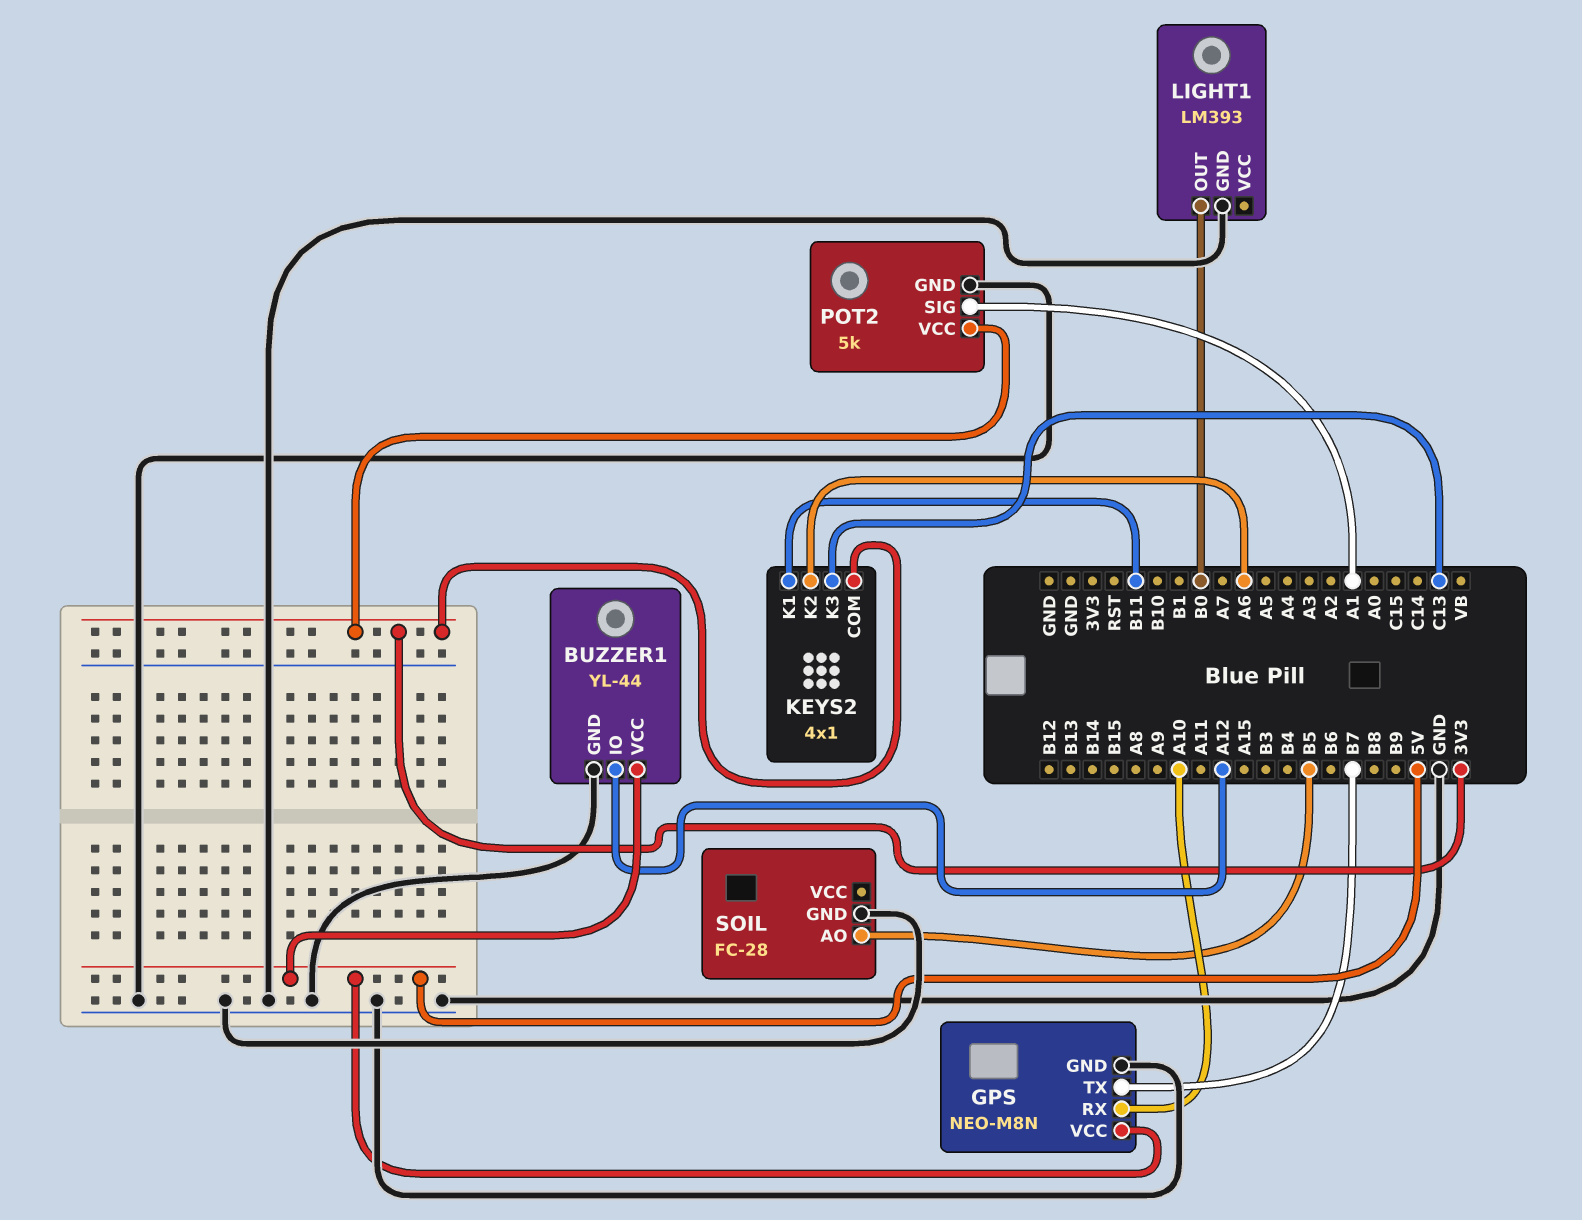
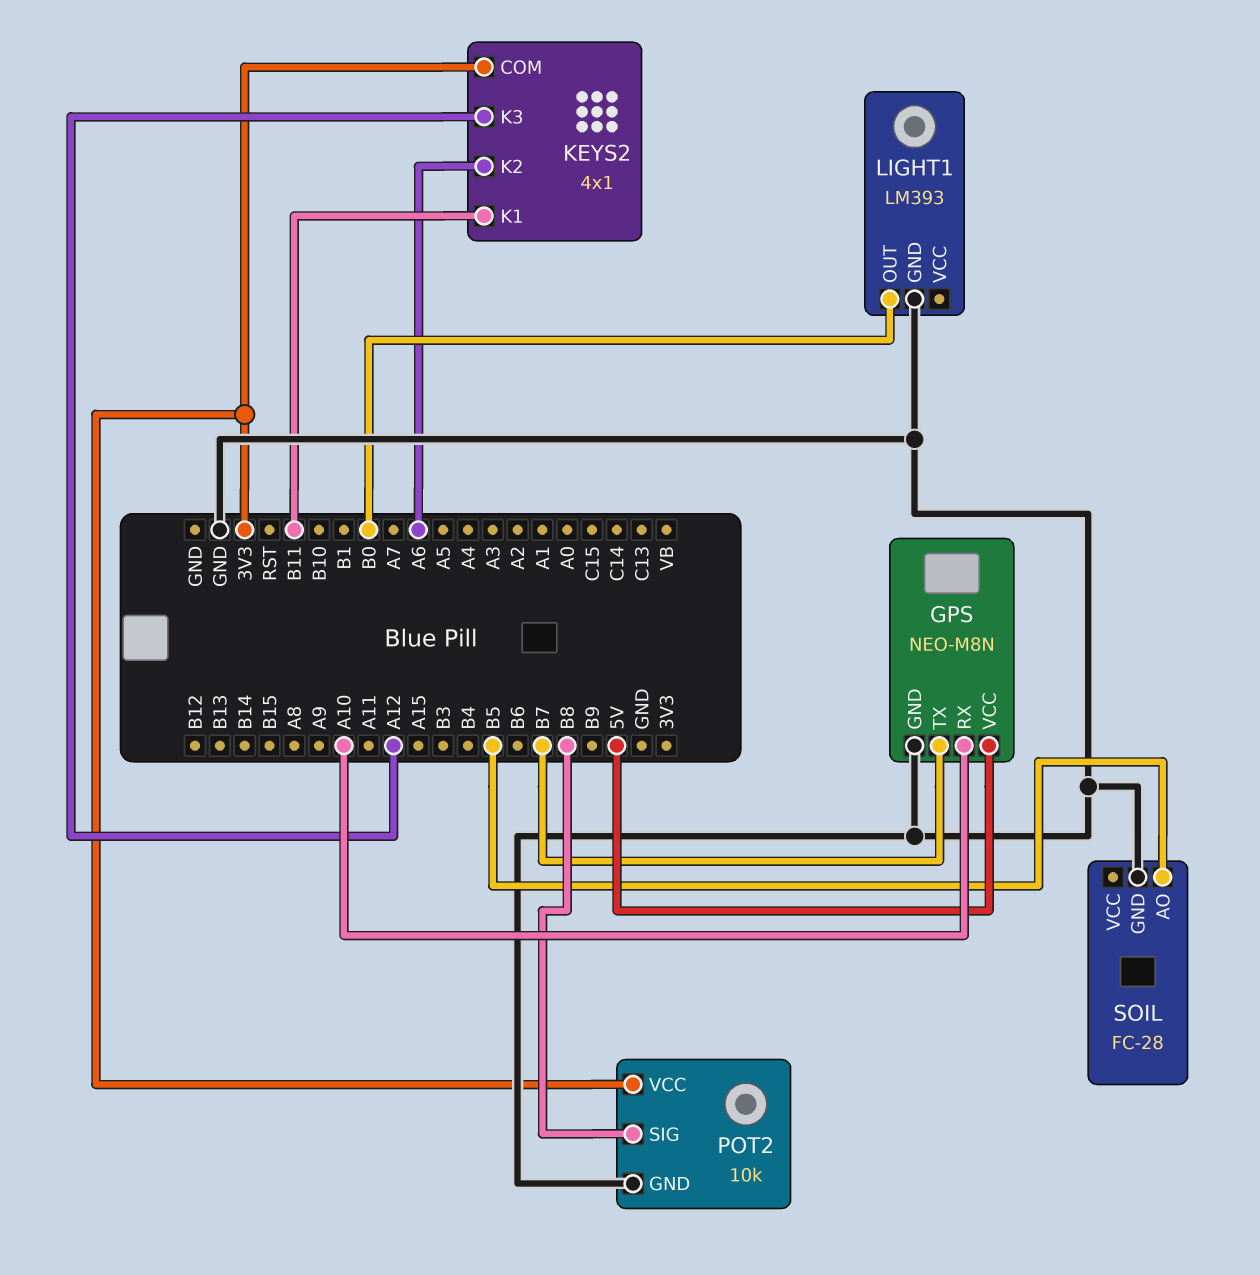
BUZZER1: YL-44 -> none
BUZZER1 pin GND: GND -> none
BUZZER1 pin IO: A12 -> none
BUZZER1 pin VCC: 5V -> none
KEYS2 pin K3: C13 -> A12
POT2: 5k -> 10k
POT2 pin SIG: A1 -> B8

